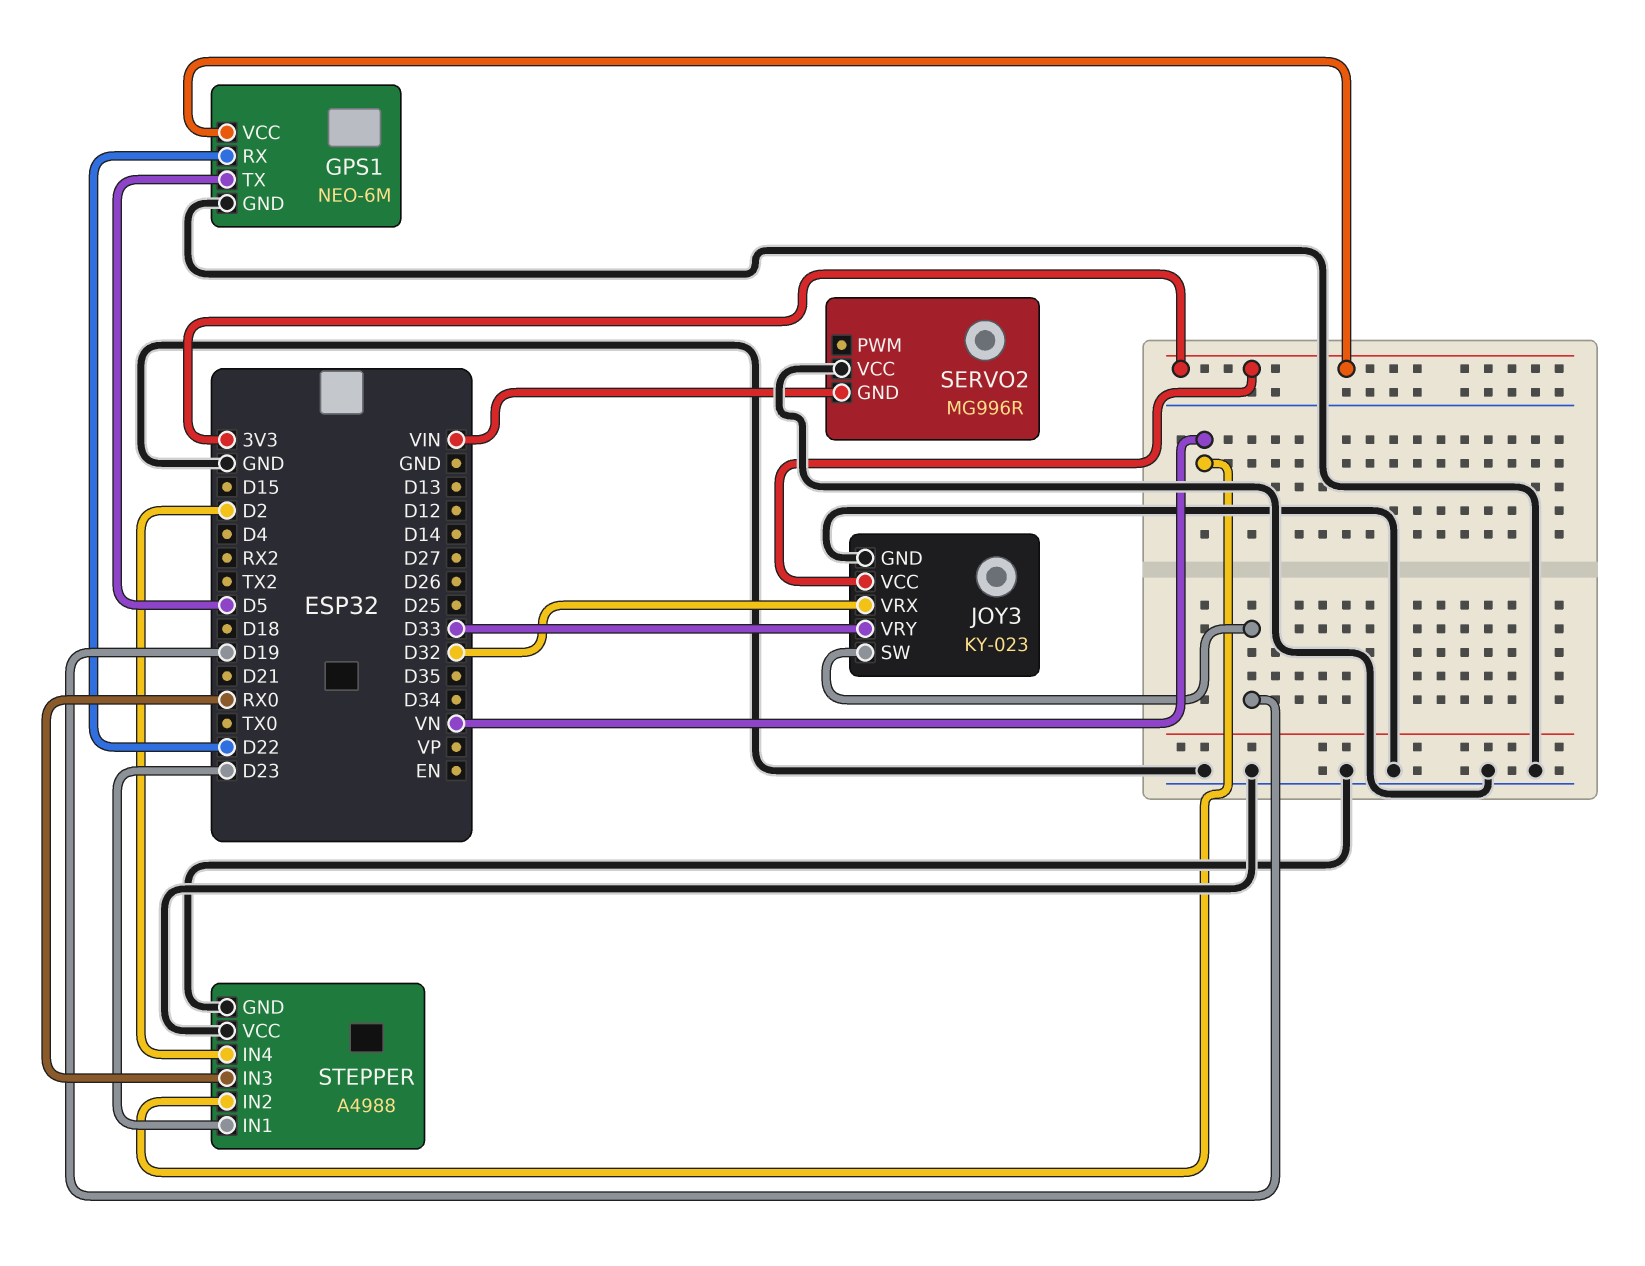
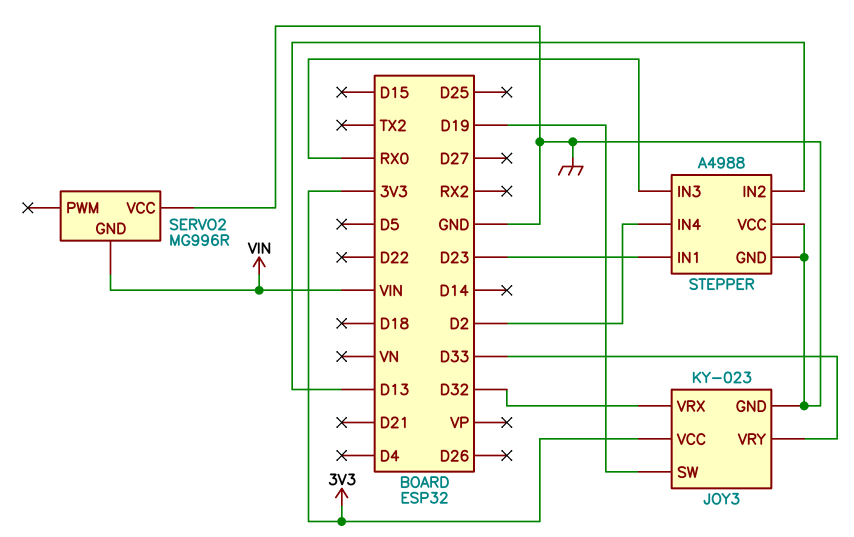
GPS1: NEO-6M -> none
GPS1 pin GND: GND -> none
GPS1 pin RX: D22 -> none
GPS1 pin TX: D5 -> none
GPS1 pin VCC: 3V3 -> none
STEPPER pin IN2: VN -> D13

